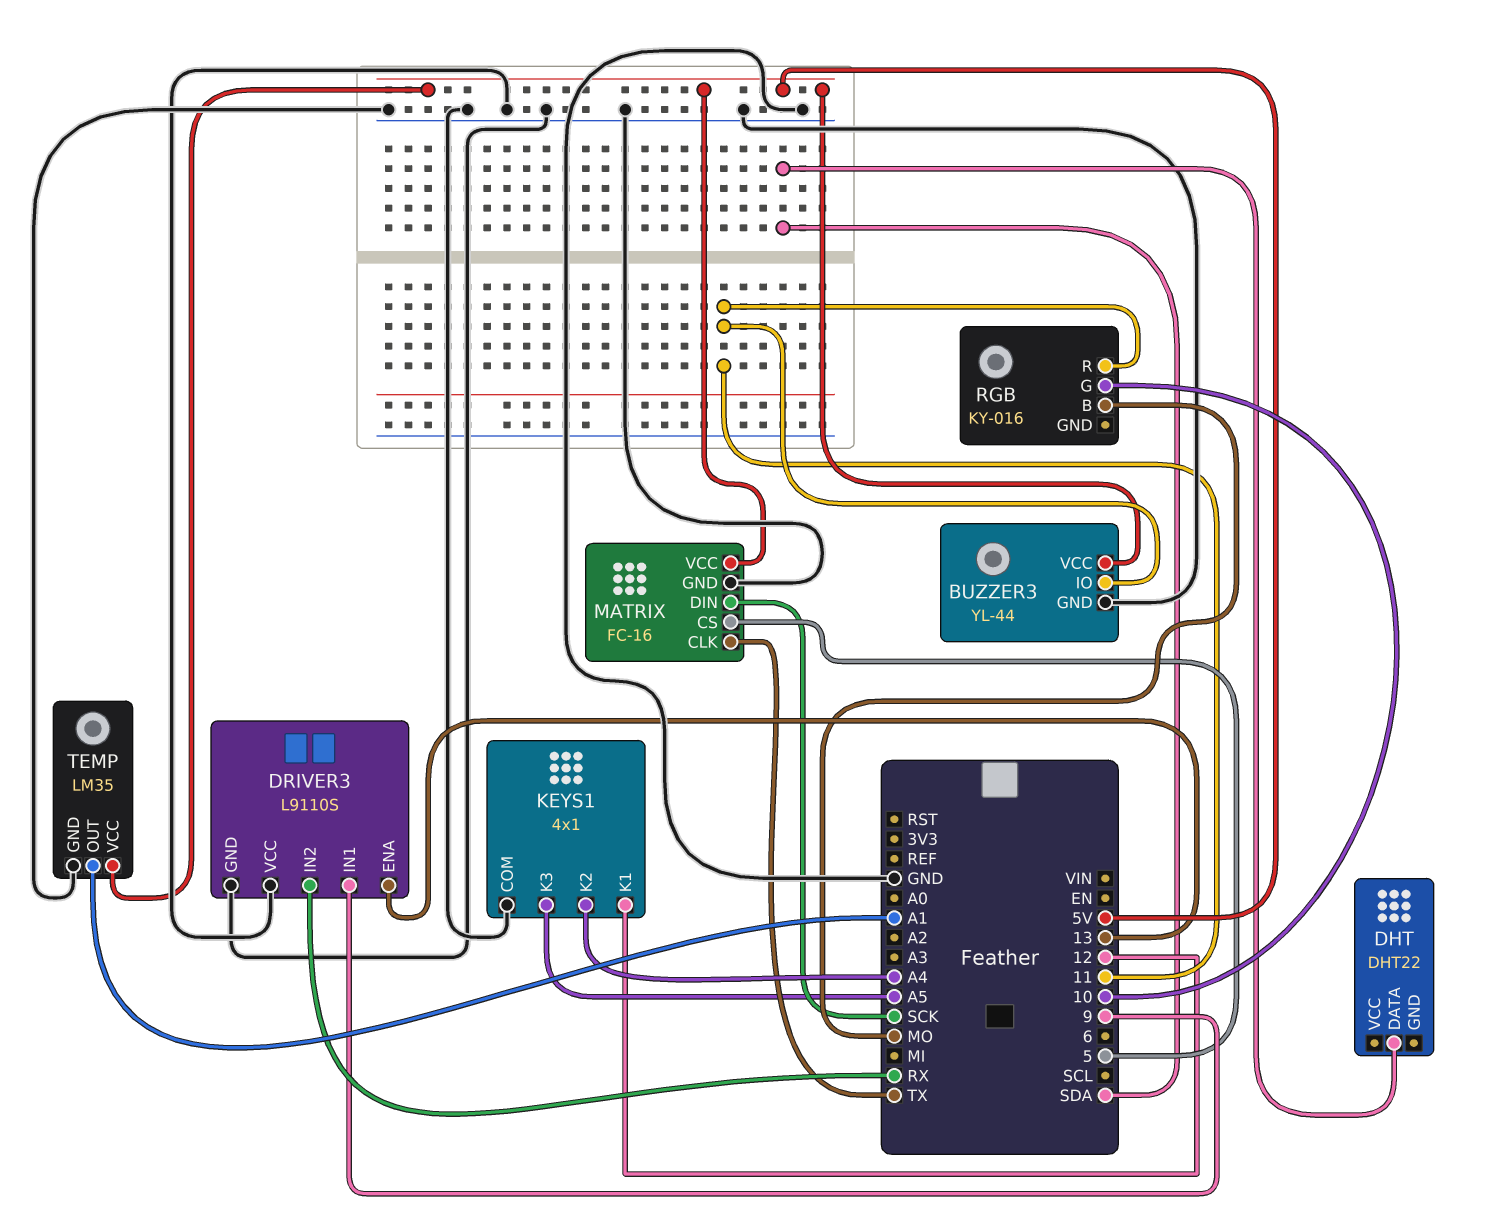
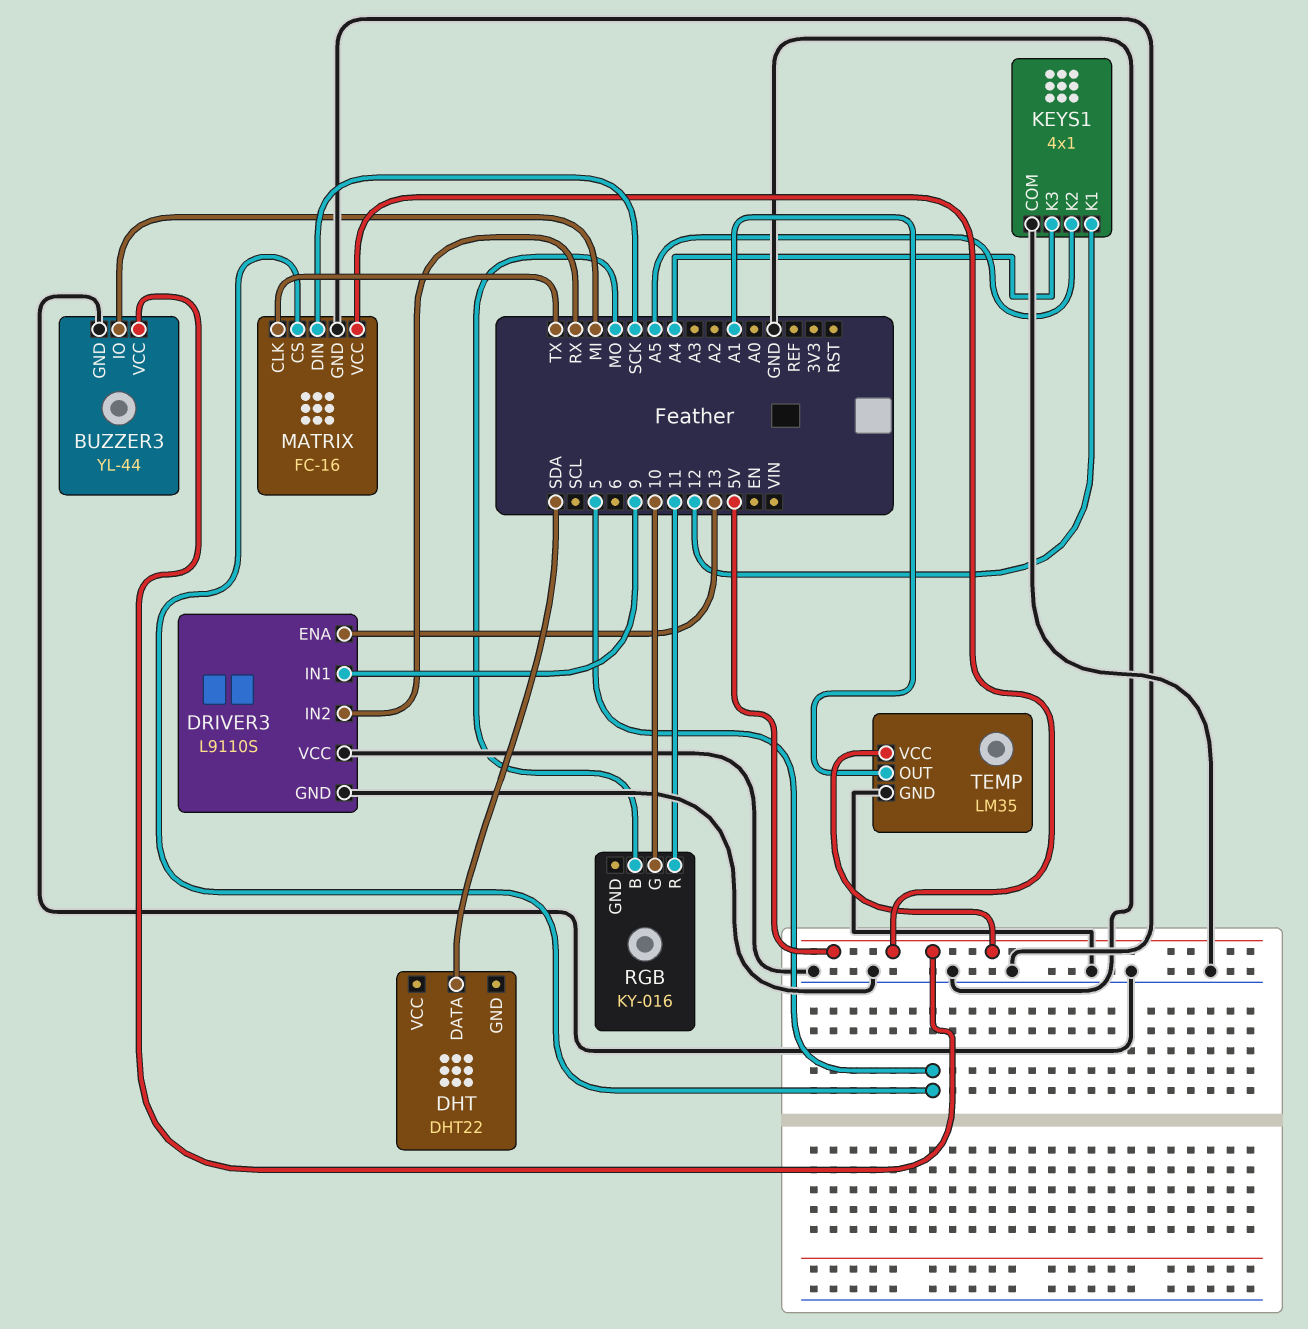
BUZZER3 pin IO: 11 -> MI
KEYS1 pin K2: A4 -> A5
KEYS1 pin K3: A5 -> A4

